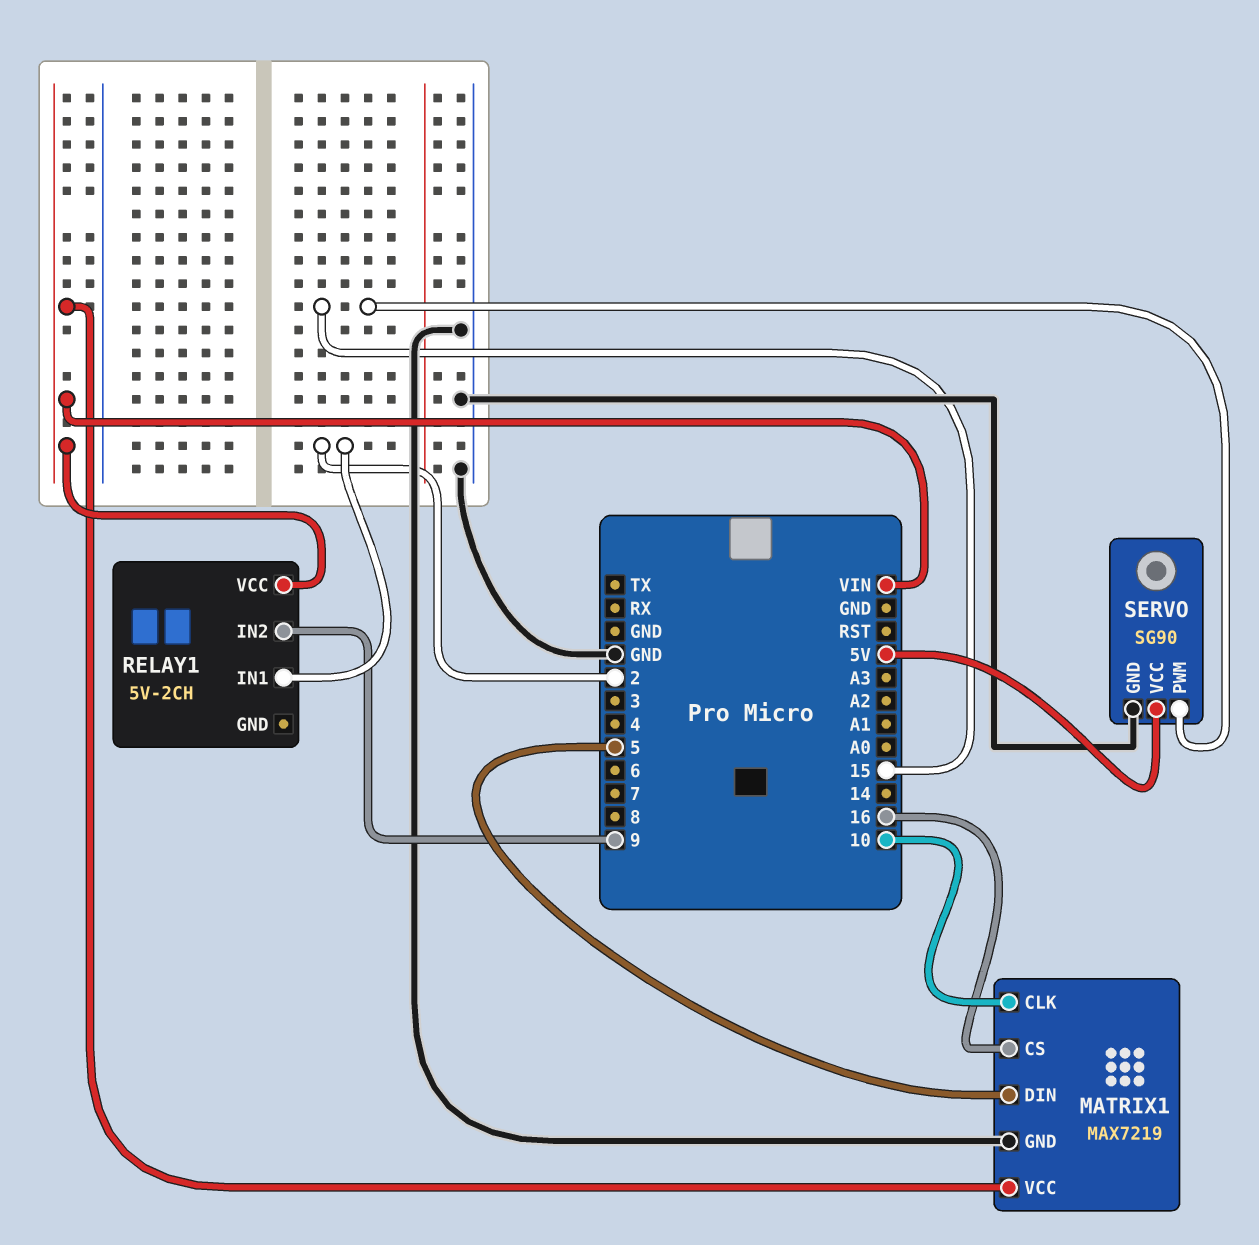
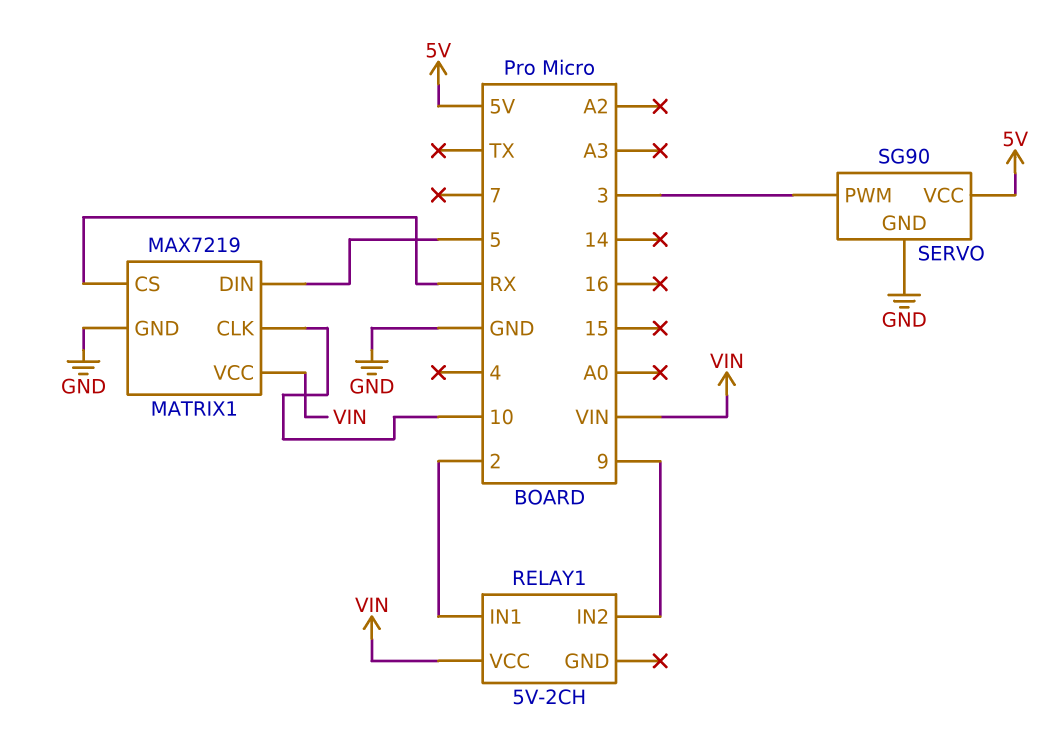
MATRIX1 pin CS: 16 -> RX
SERVO pin PWM: 15 -> 3

